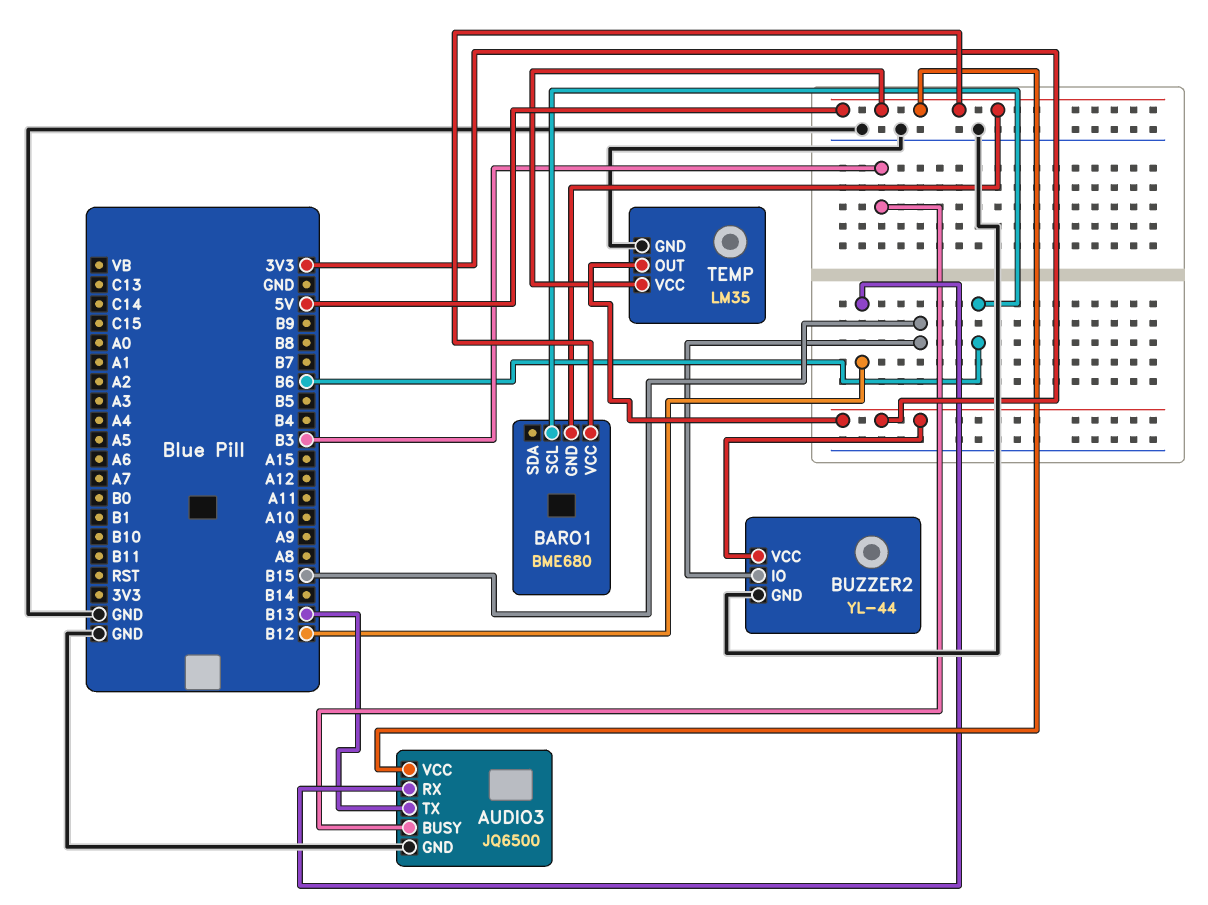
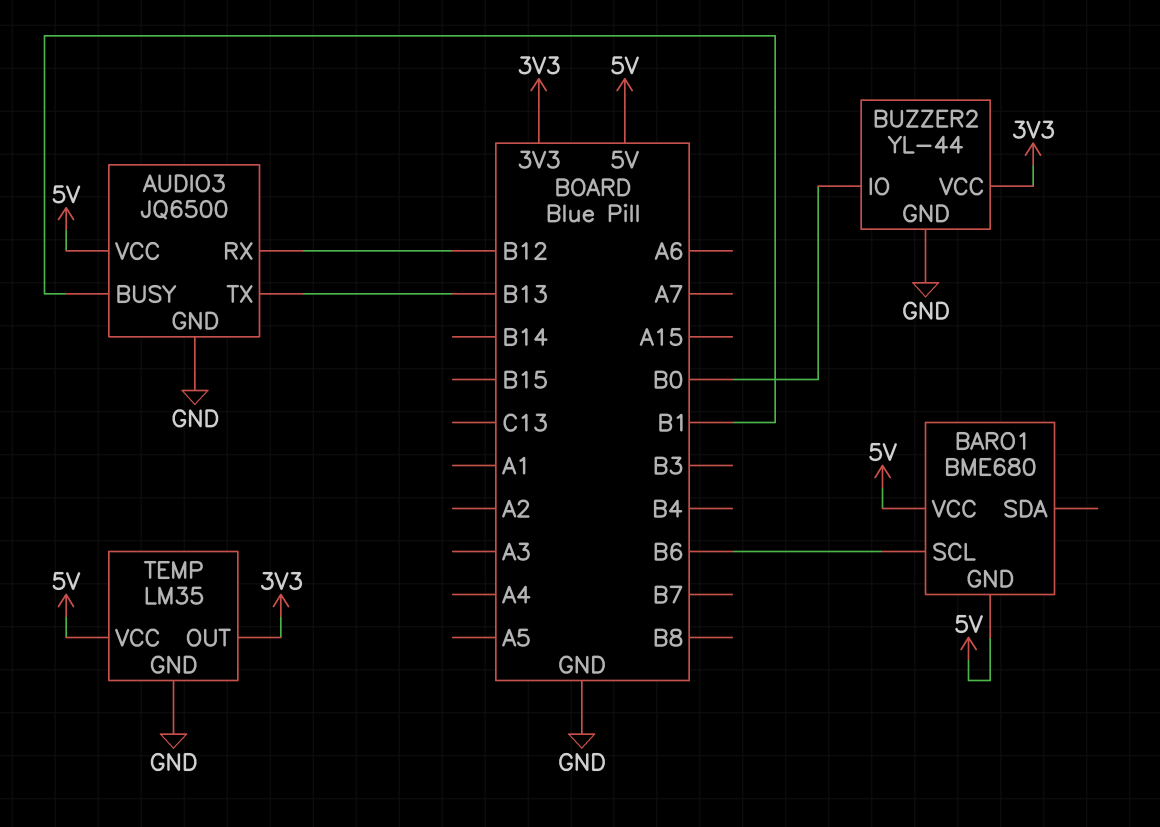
AUDIO3 pin BUSY: B3 -> B1
BUZZER2 pin IO: B15 -> B0

